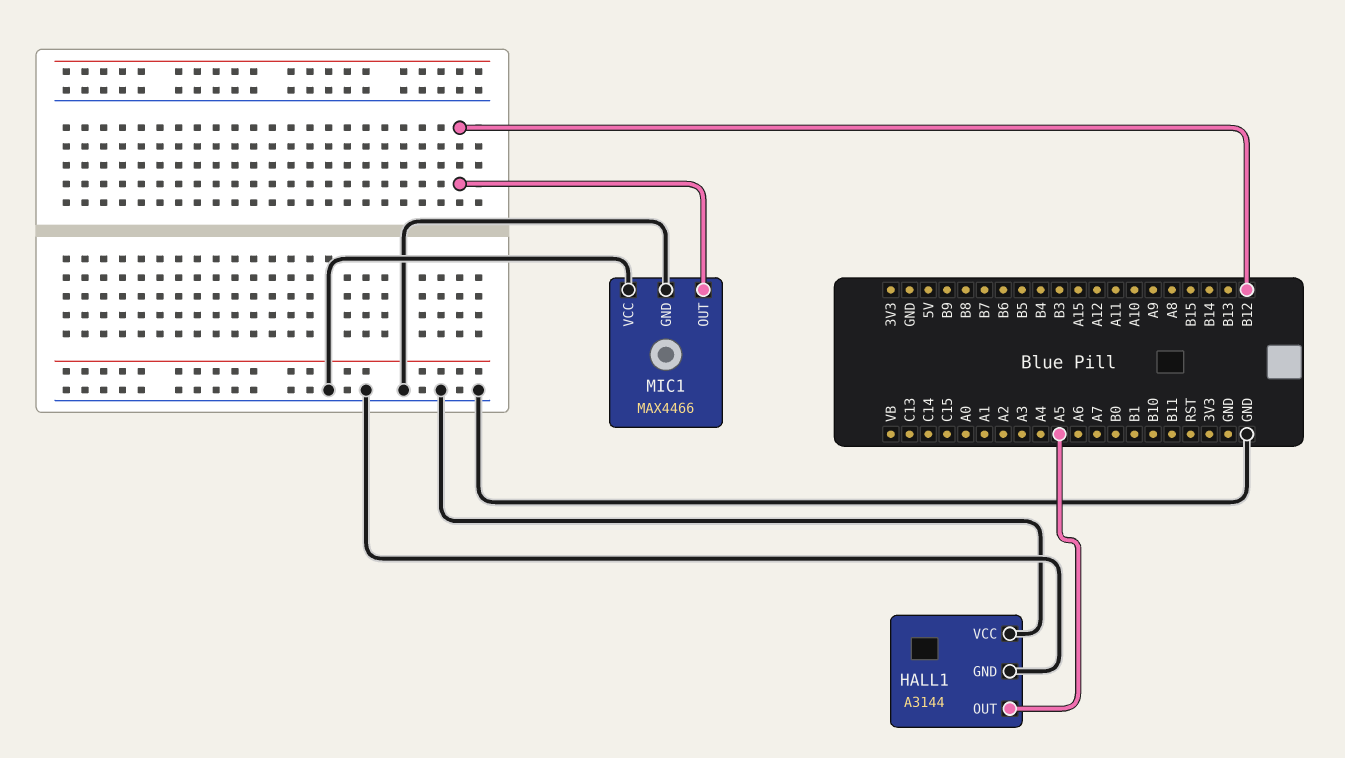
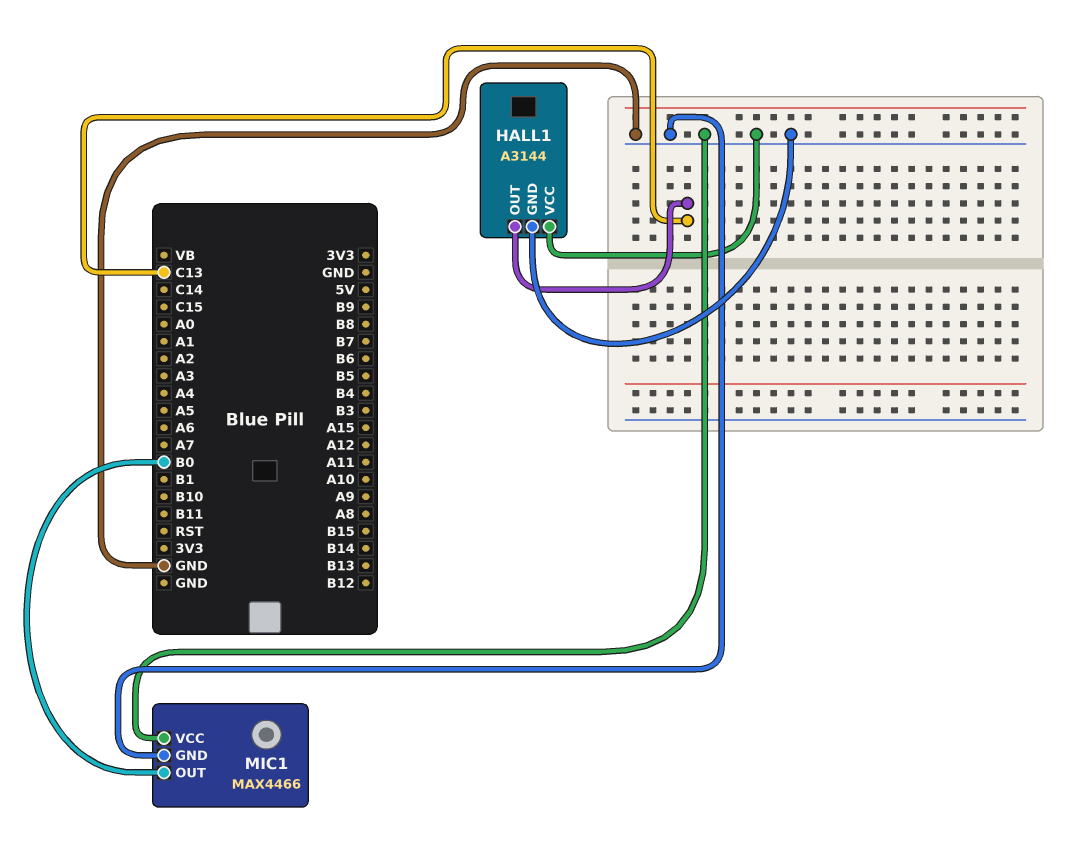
HALL1 pin OUT: A5 -> C13
MIC1 pin OUT: B12 -> B0

